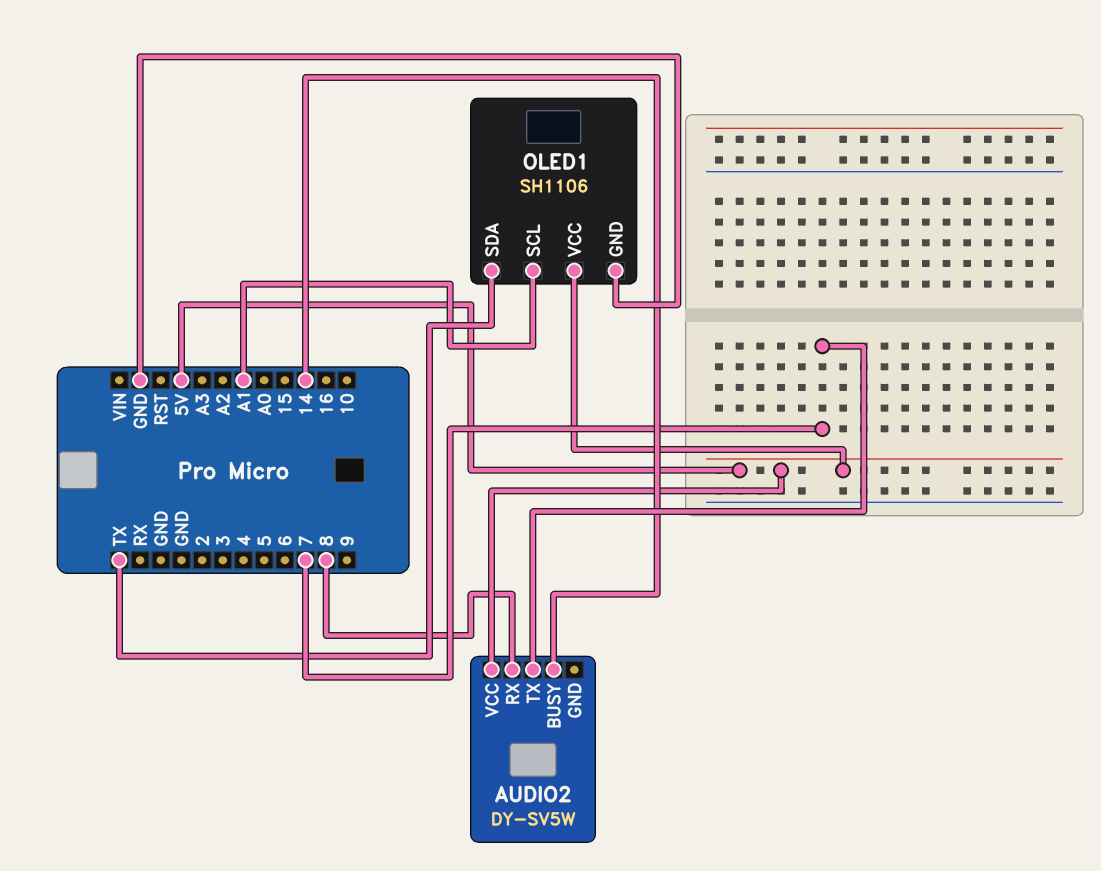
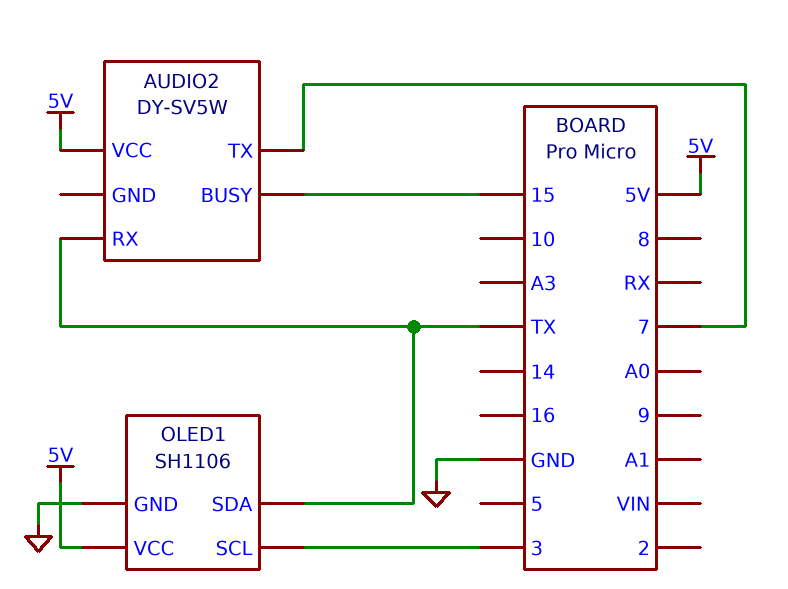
AUDIO2 pin BUSY: 14 -> 15
AUDIO2 pin RX: 8 -> TX
OLED1 pin SCL: A1 -> 3

